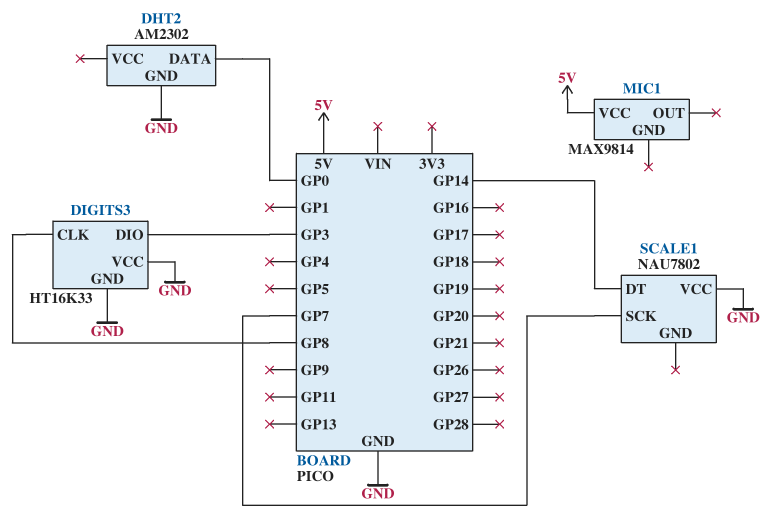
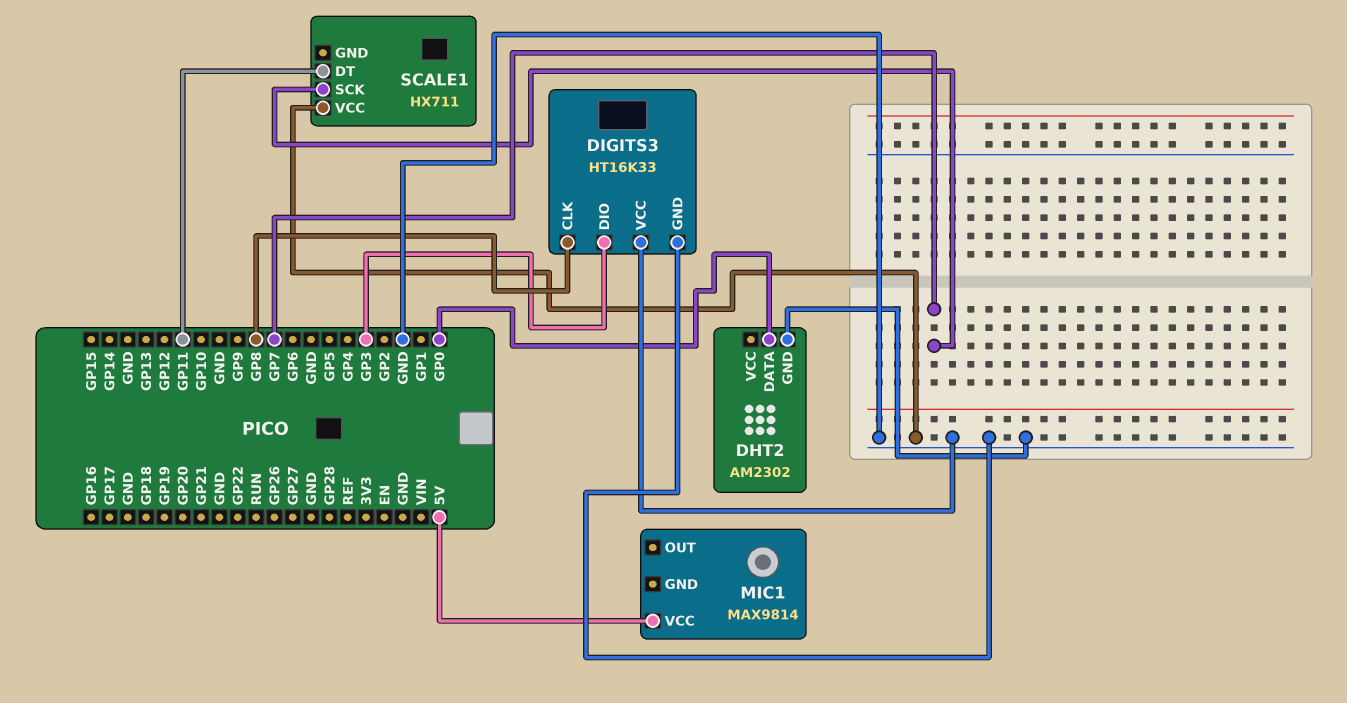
SCALE1: NAU7802 -> HX711
SCALE1 pin DT: GP14 -> GP11

